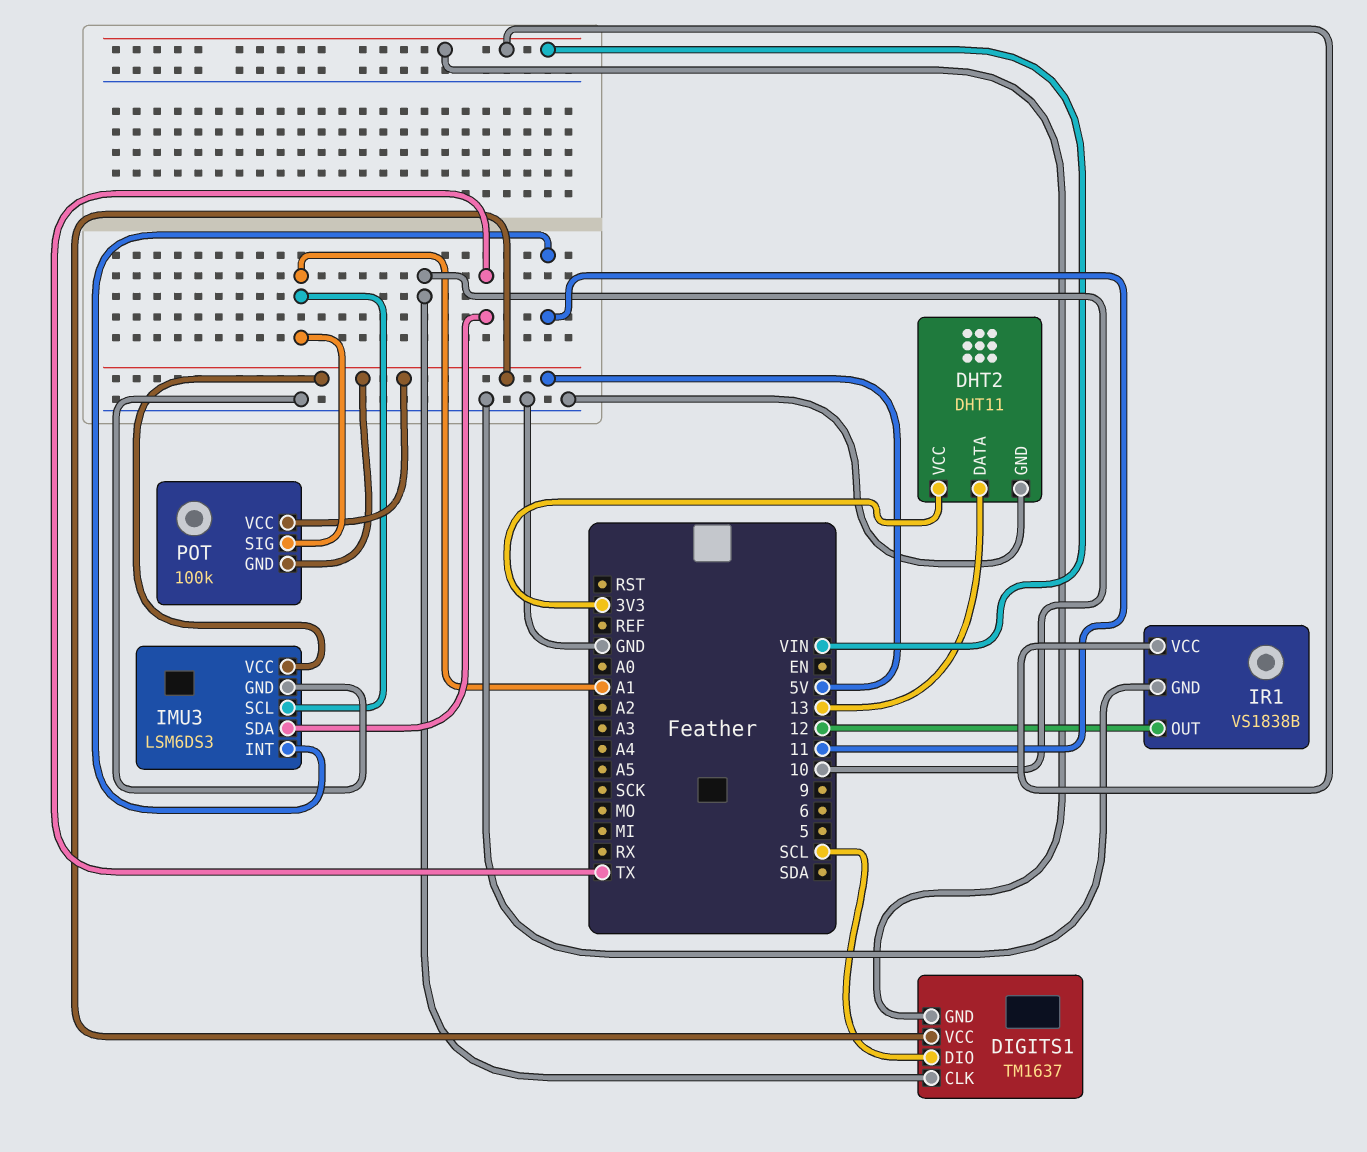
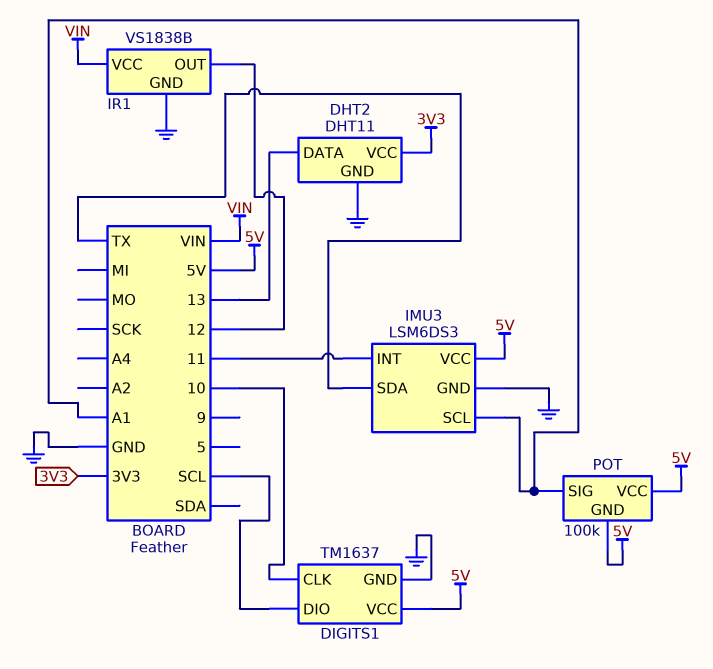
DIGITS1 pin GND: VIN -> GND

